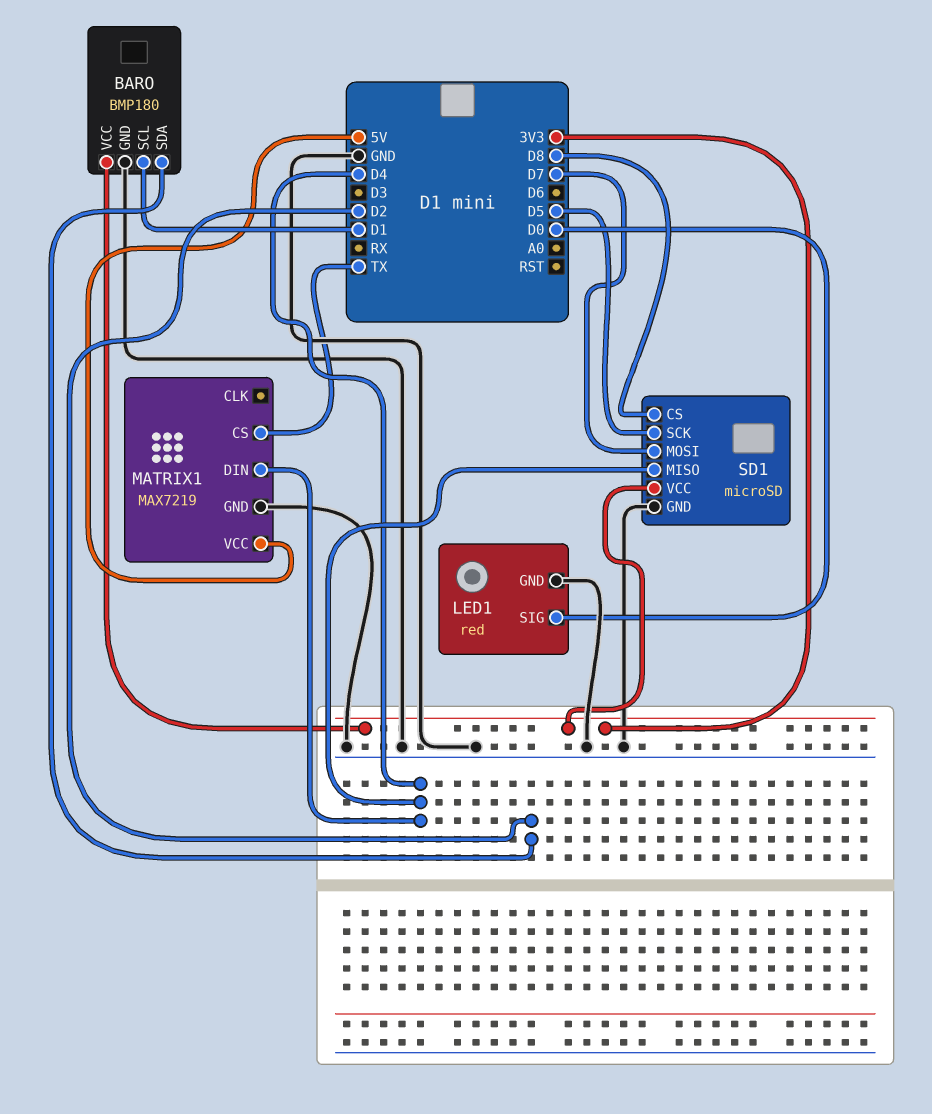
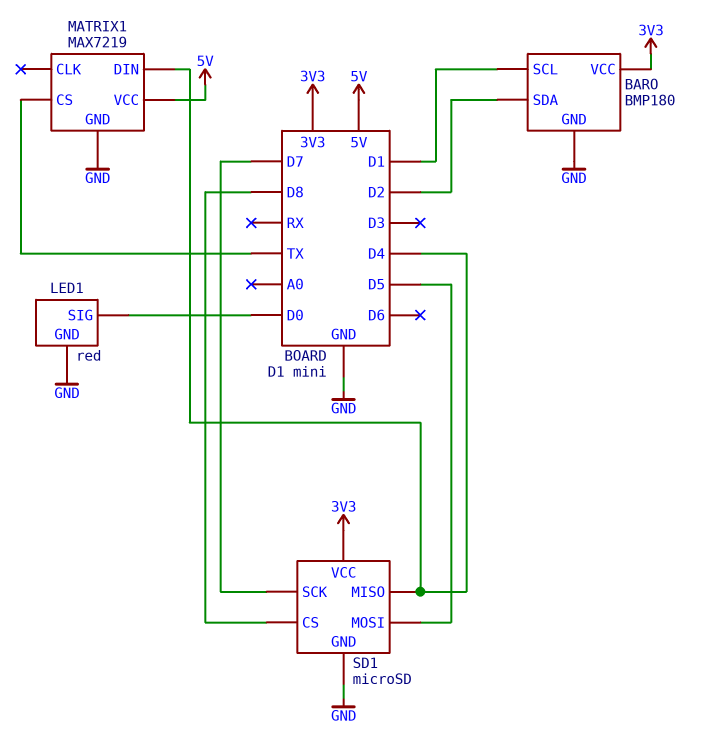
SD1 pin MOSI: D7 -> D5
SD1 pin SCK: D5 -> D7

